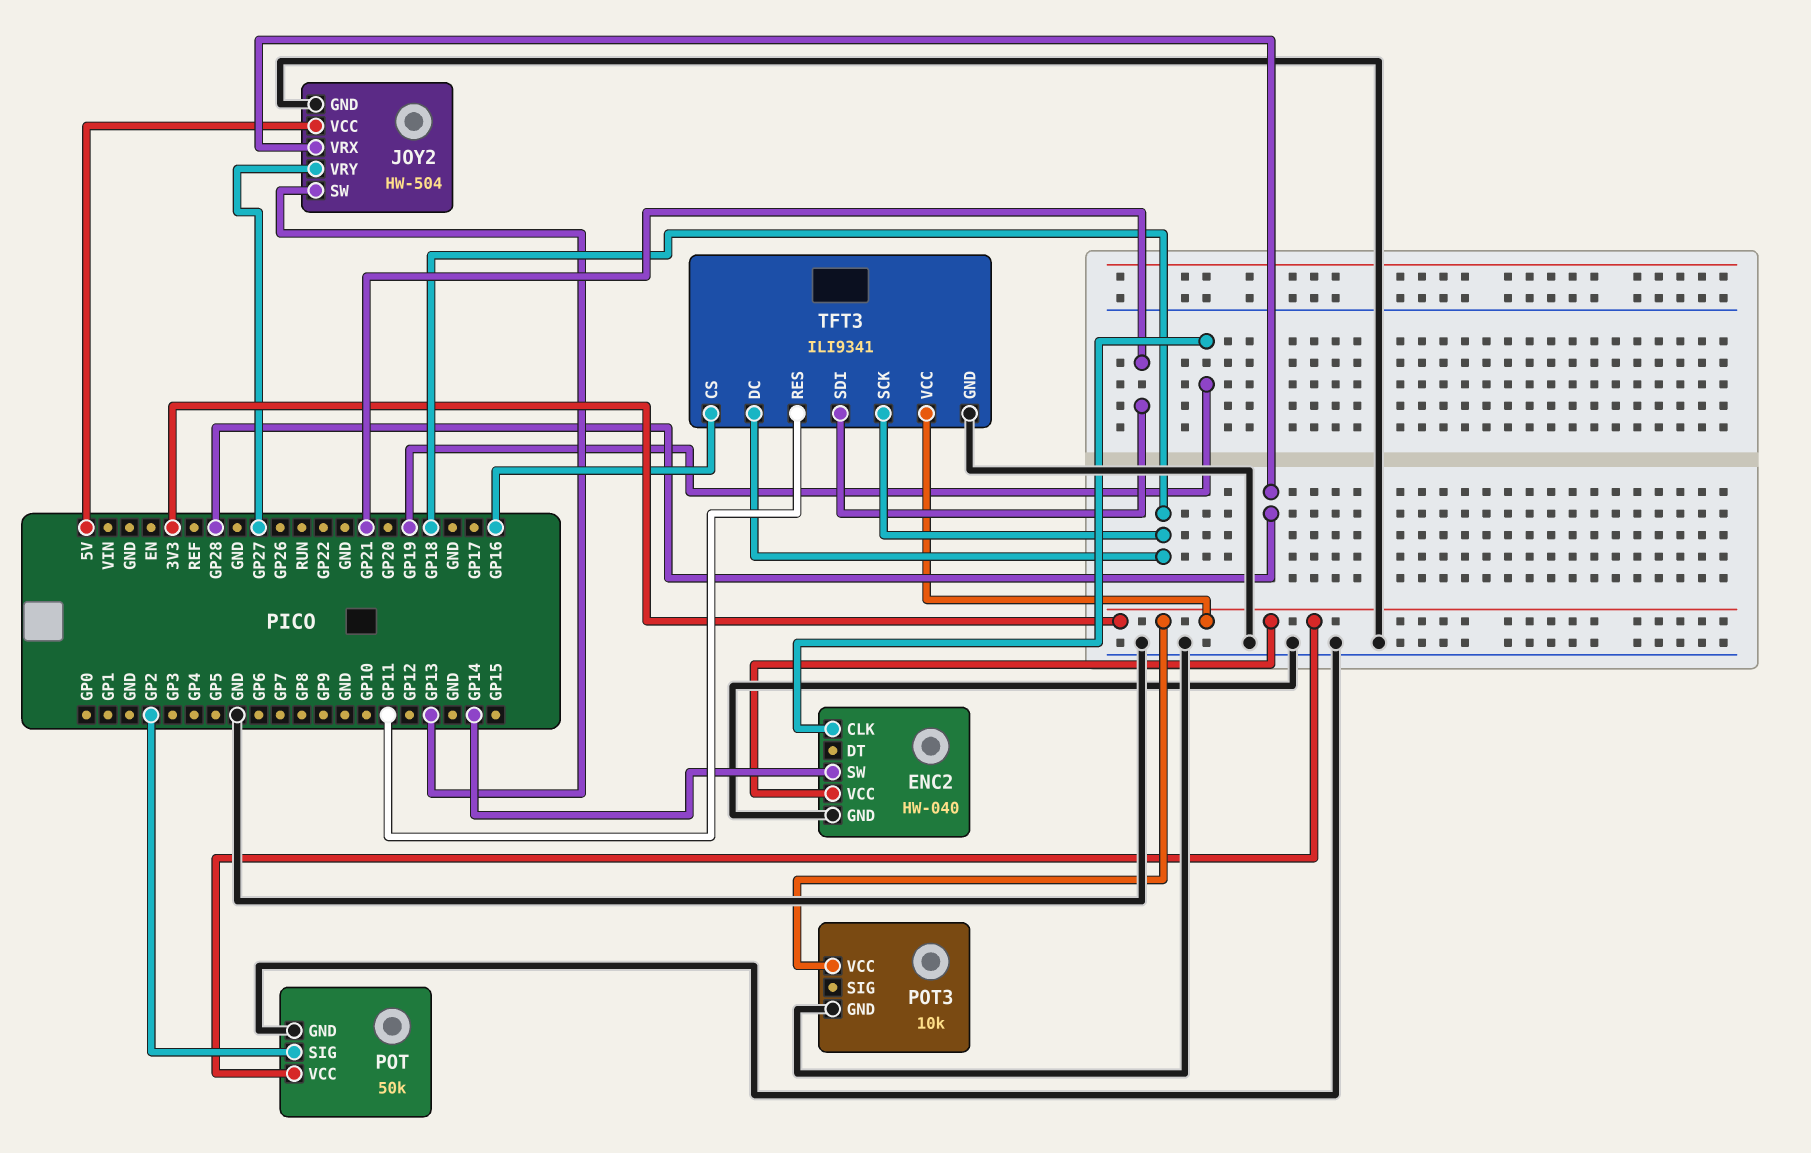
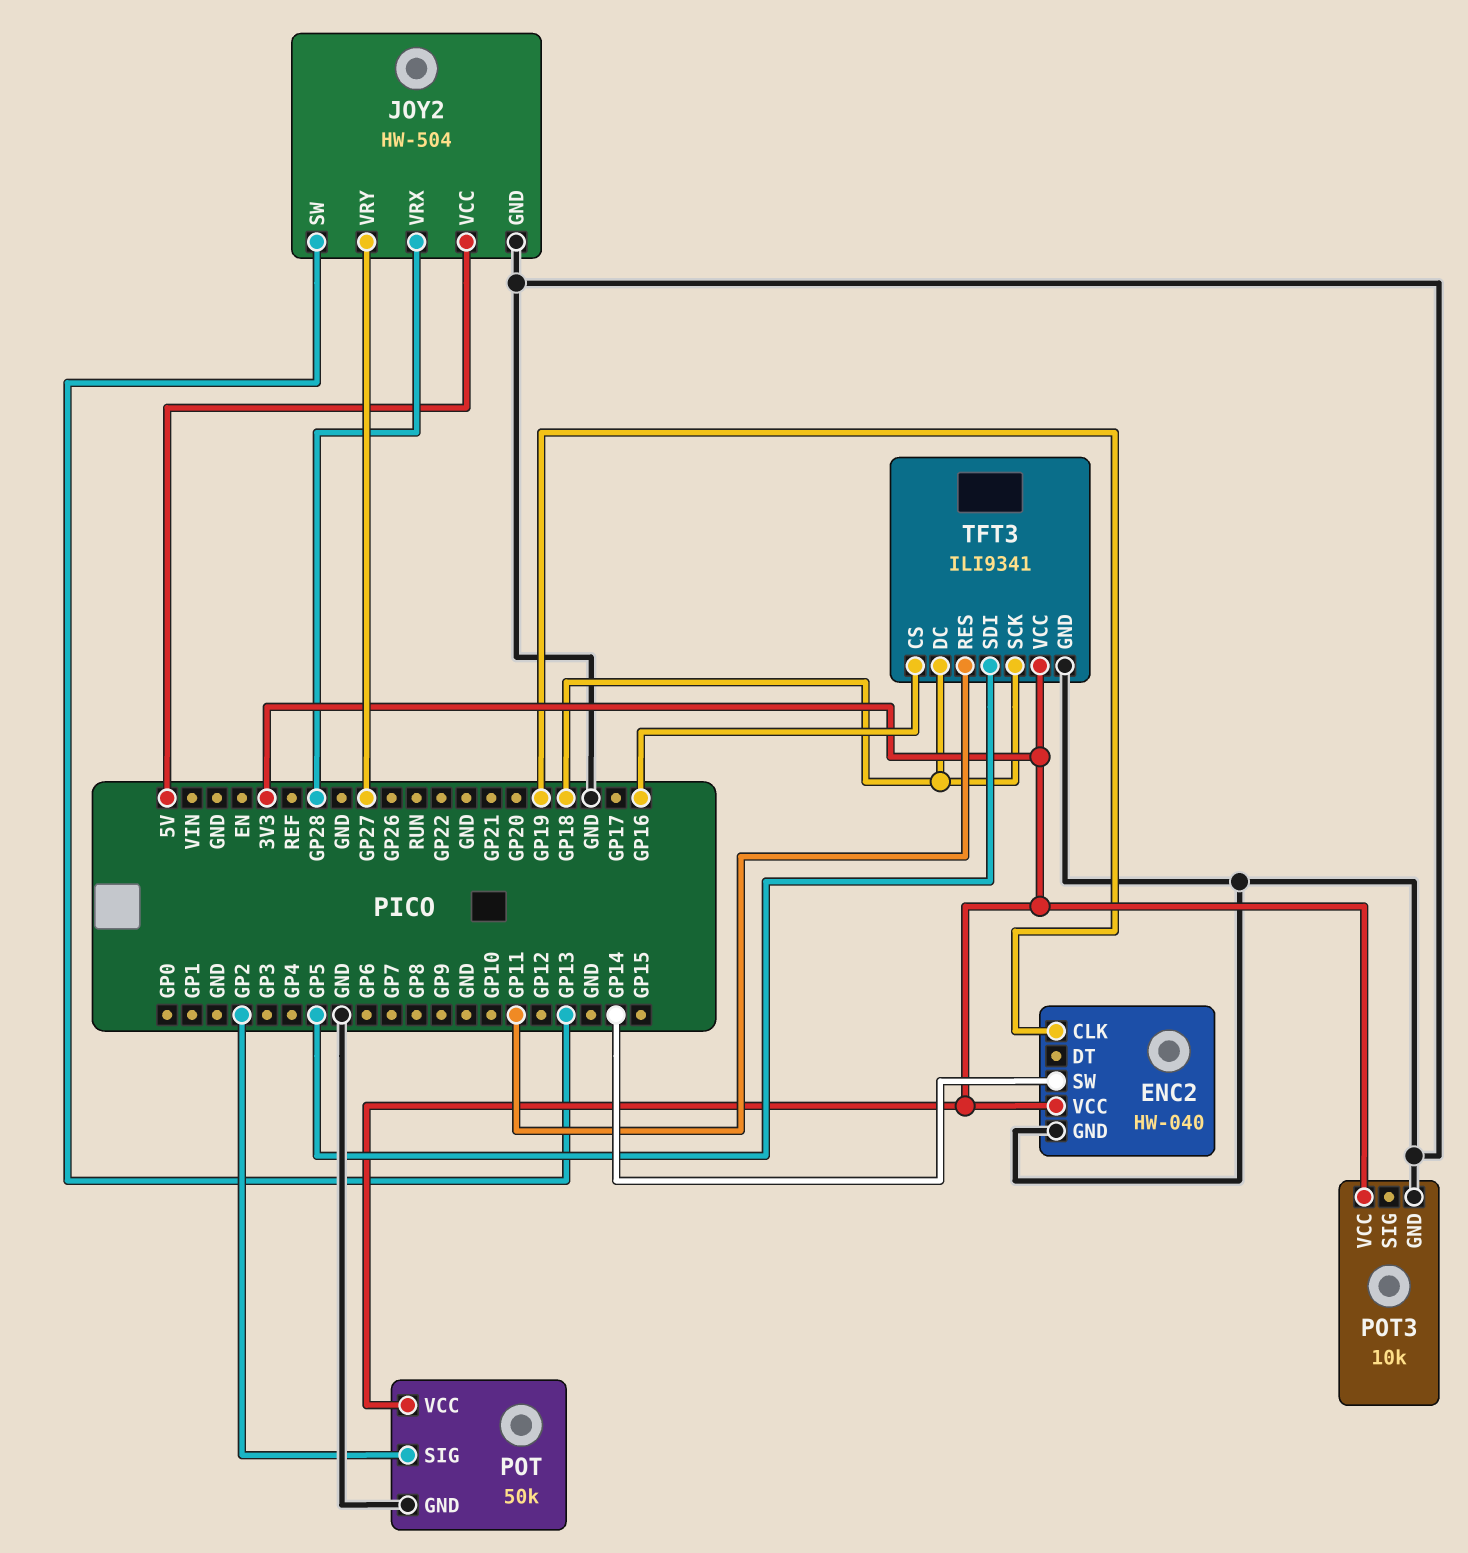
TFT3 pin SDI: GP21 -> GP5

